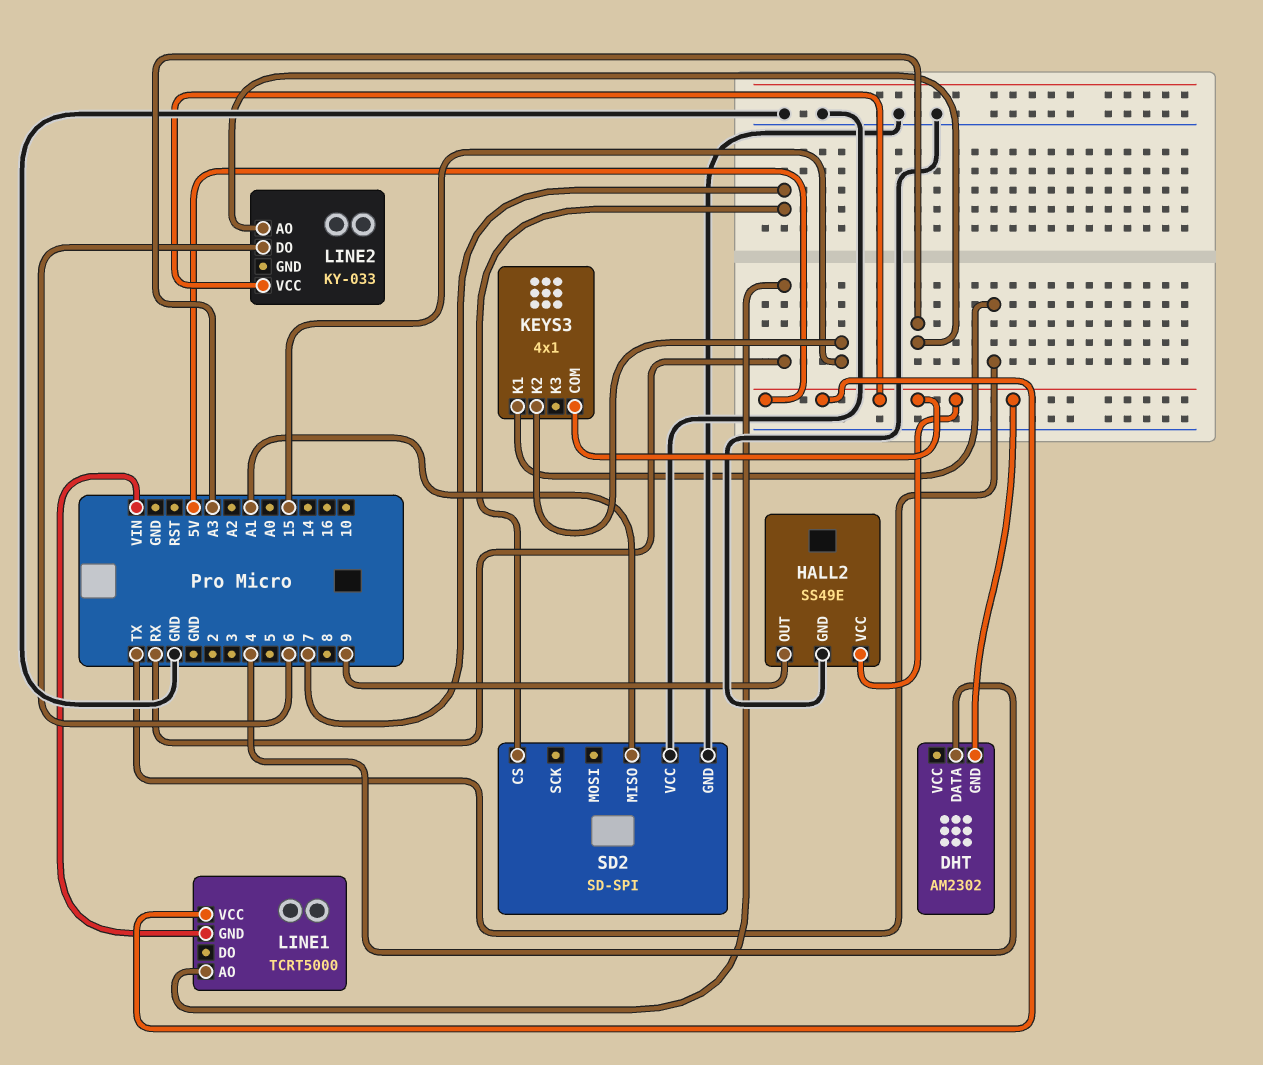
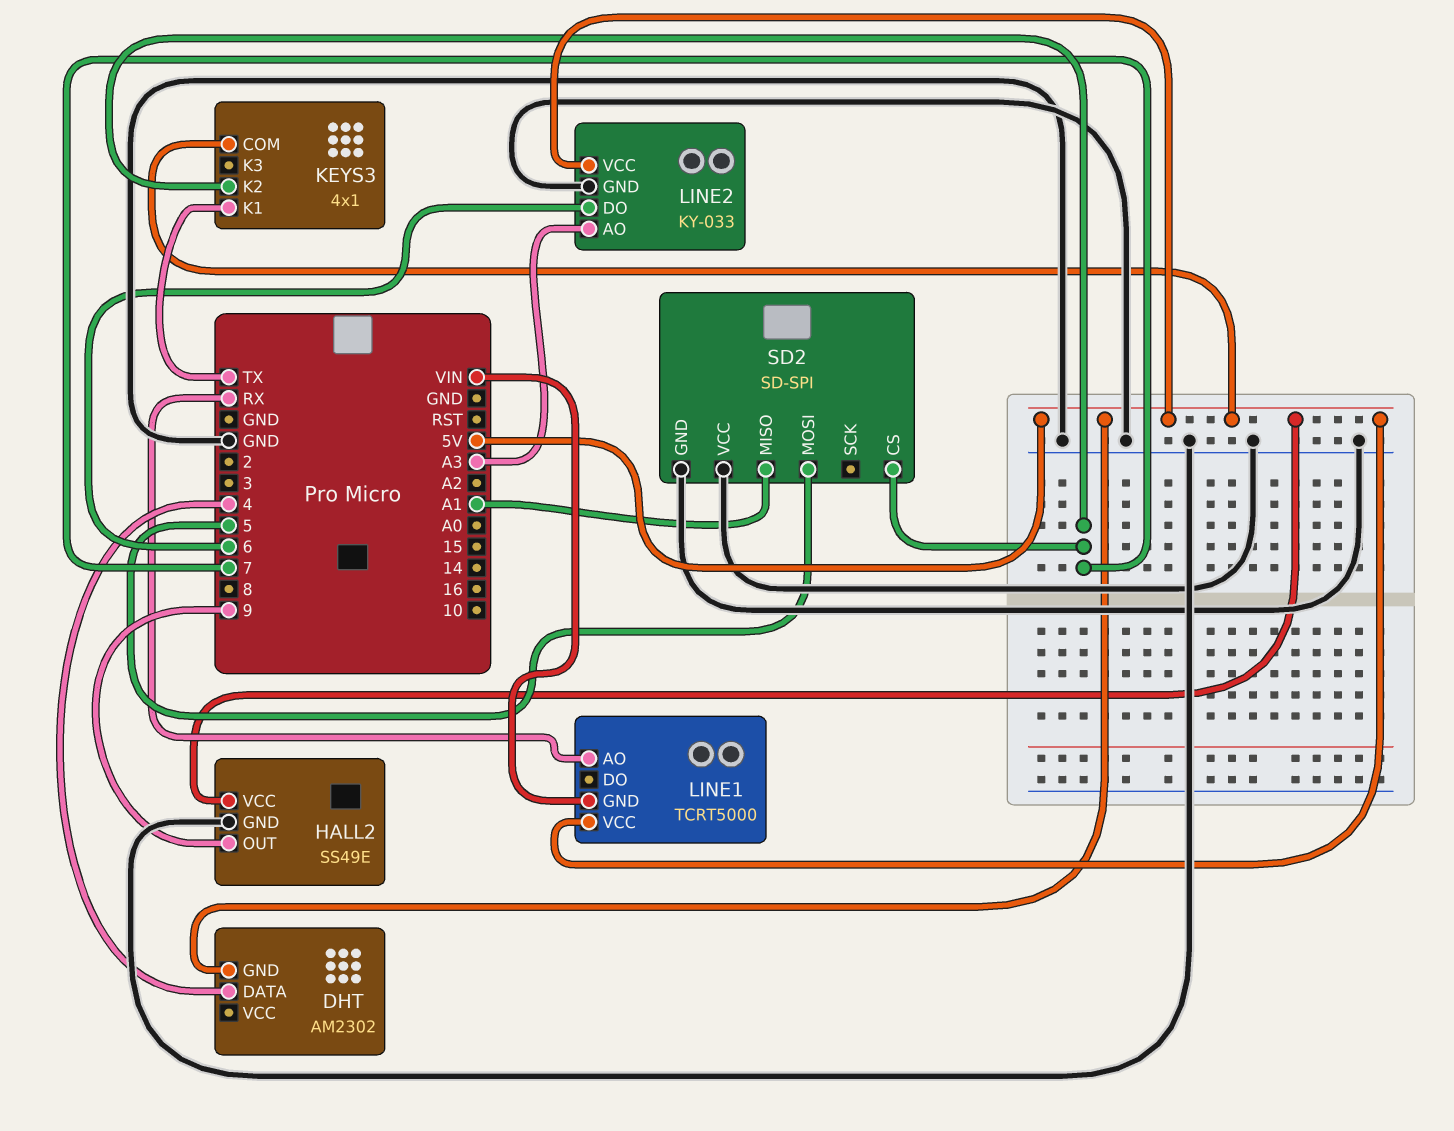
KEYS3 pin K2: 15 -> 7
LINE2 pin GND: none -> GND
SD2 pin MOSI: none -> 5

